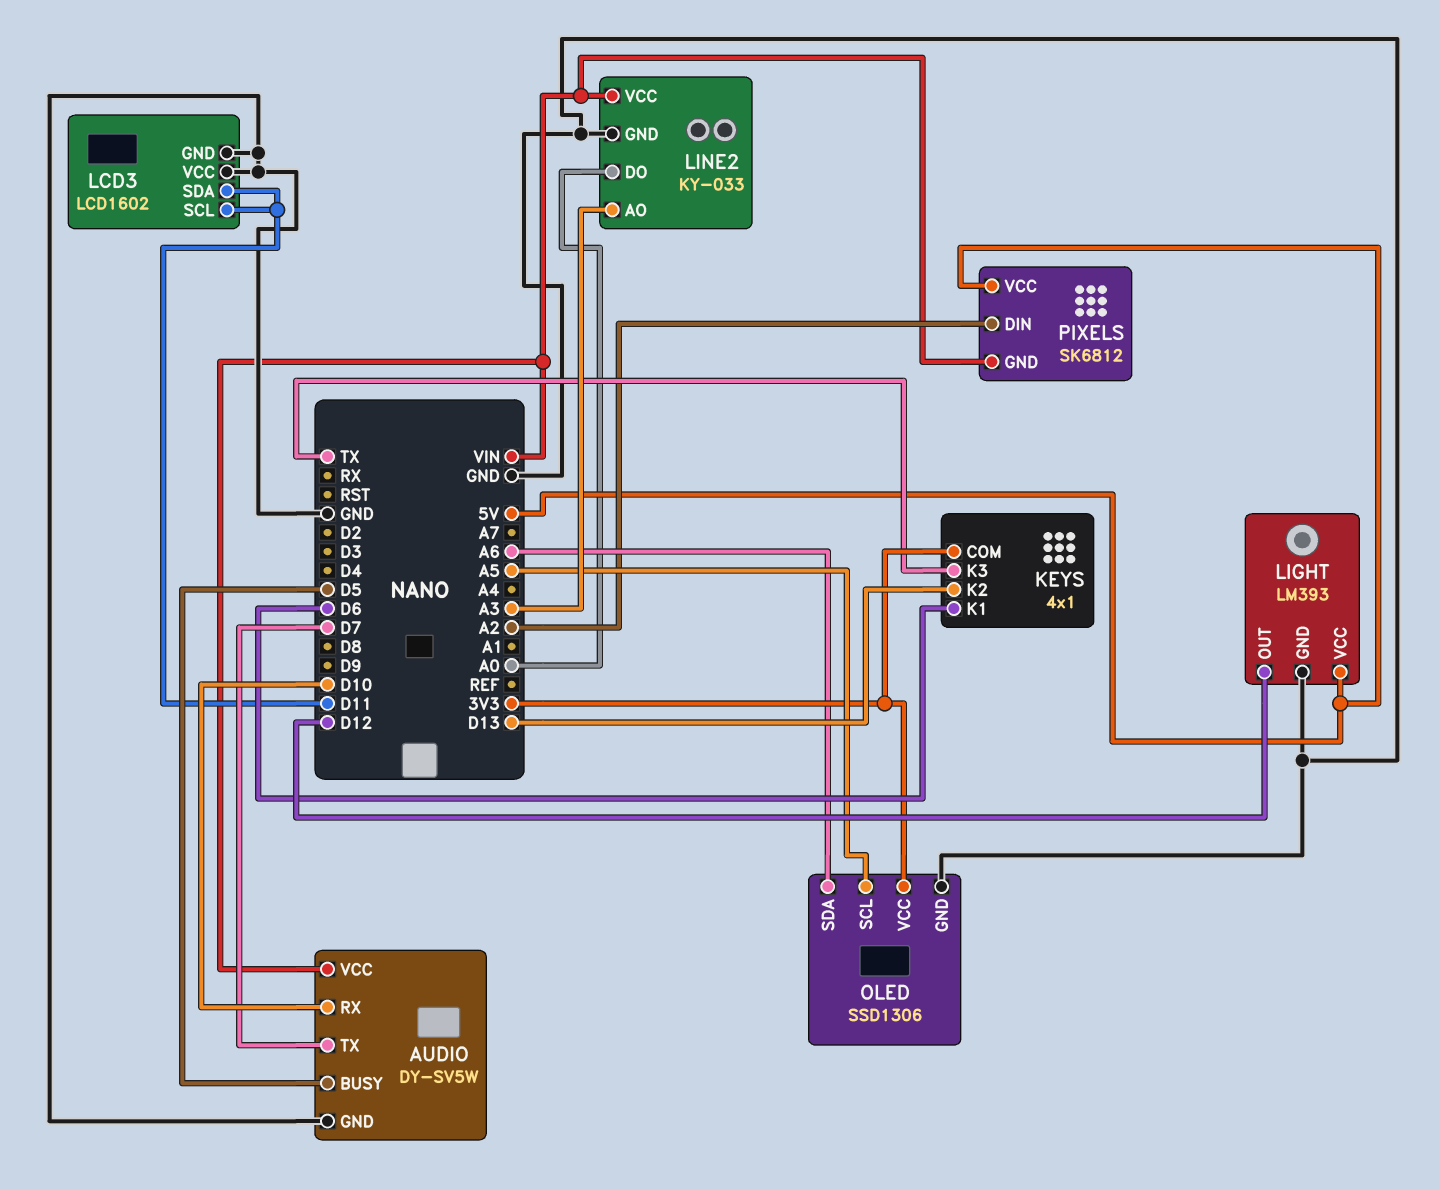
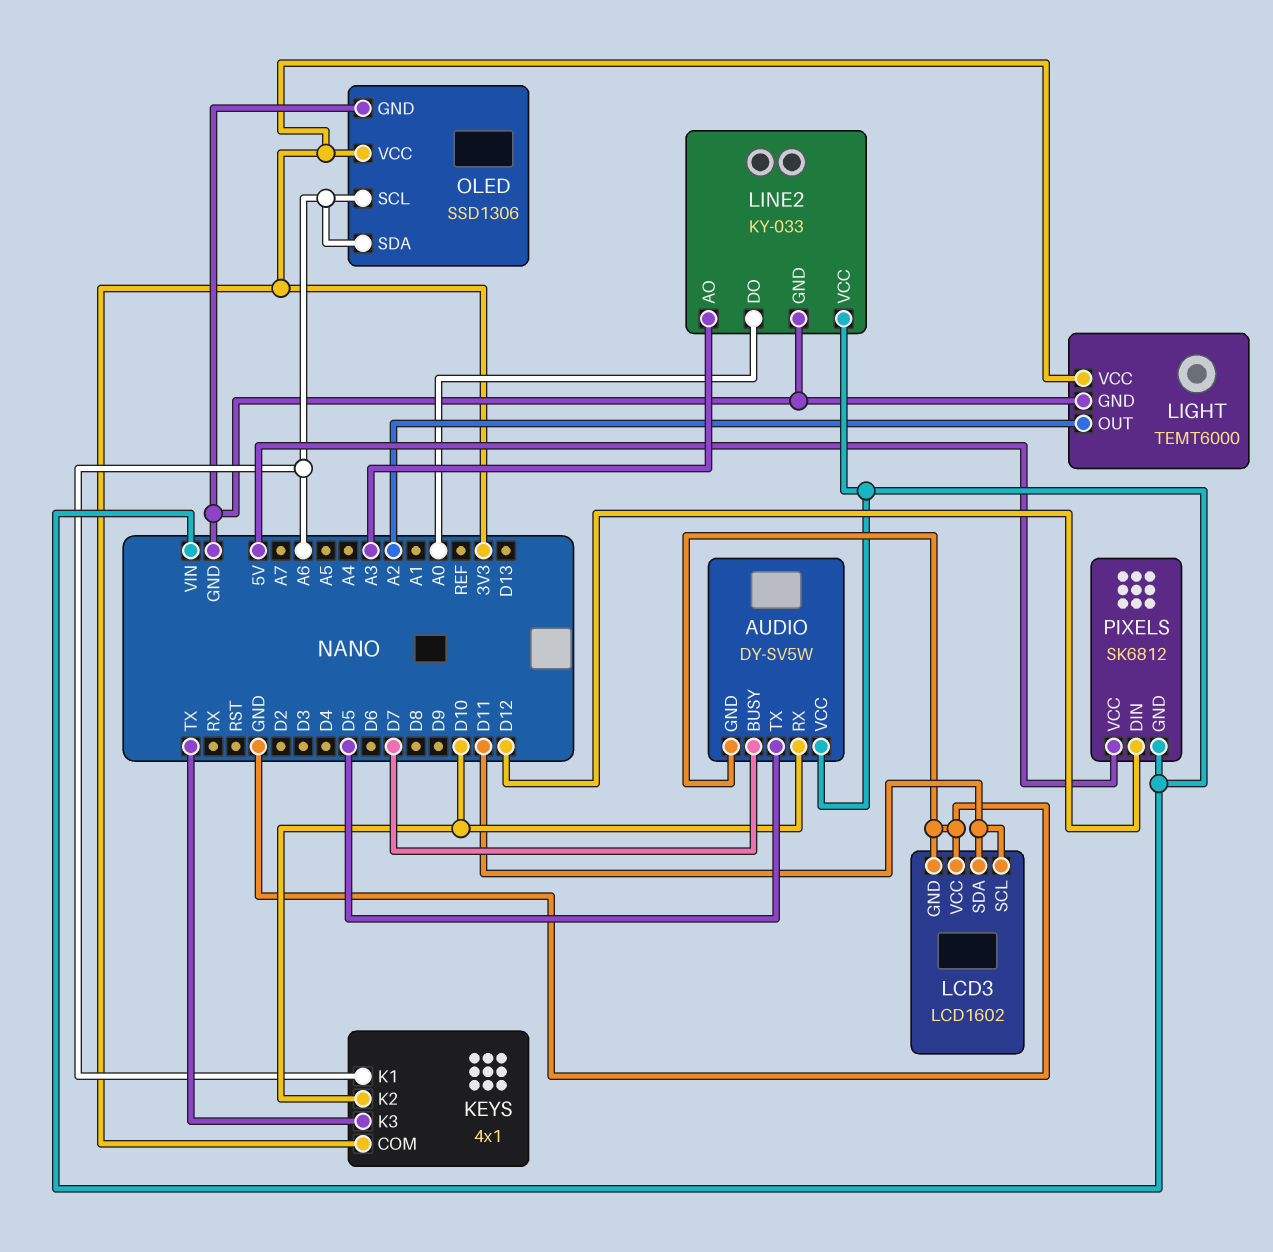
AUDIO pin BUSY: D5 -> D7
AUDIO pin TX: D7 -> D5
KEYS pin K1: D6 -> A6
KEYS pin K2: D13 -> D10
LIGHT: LM393 -> TEMT6000
LIGHT pin OUT: D12 -> A2
LIGHT pin VCC: 5V -> 3V3
OLED pin SCL: A5 -> A6
PIXELS pin DIN: A2 -> D12

